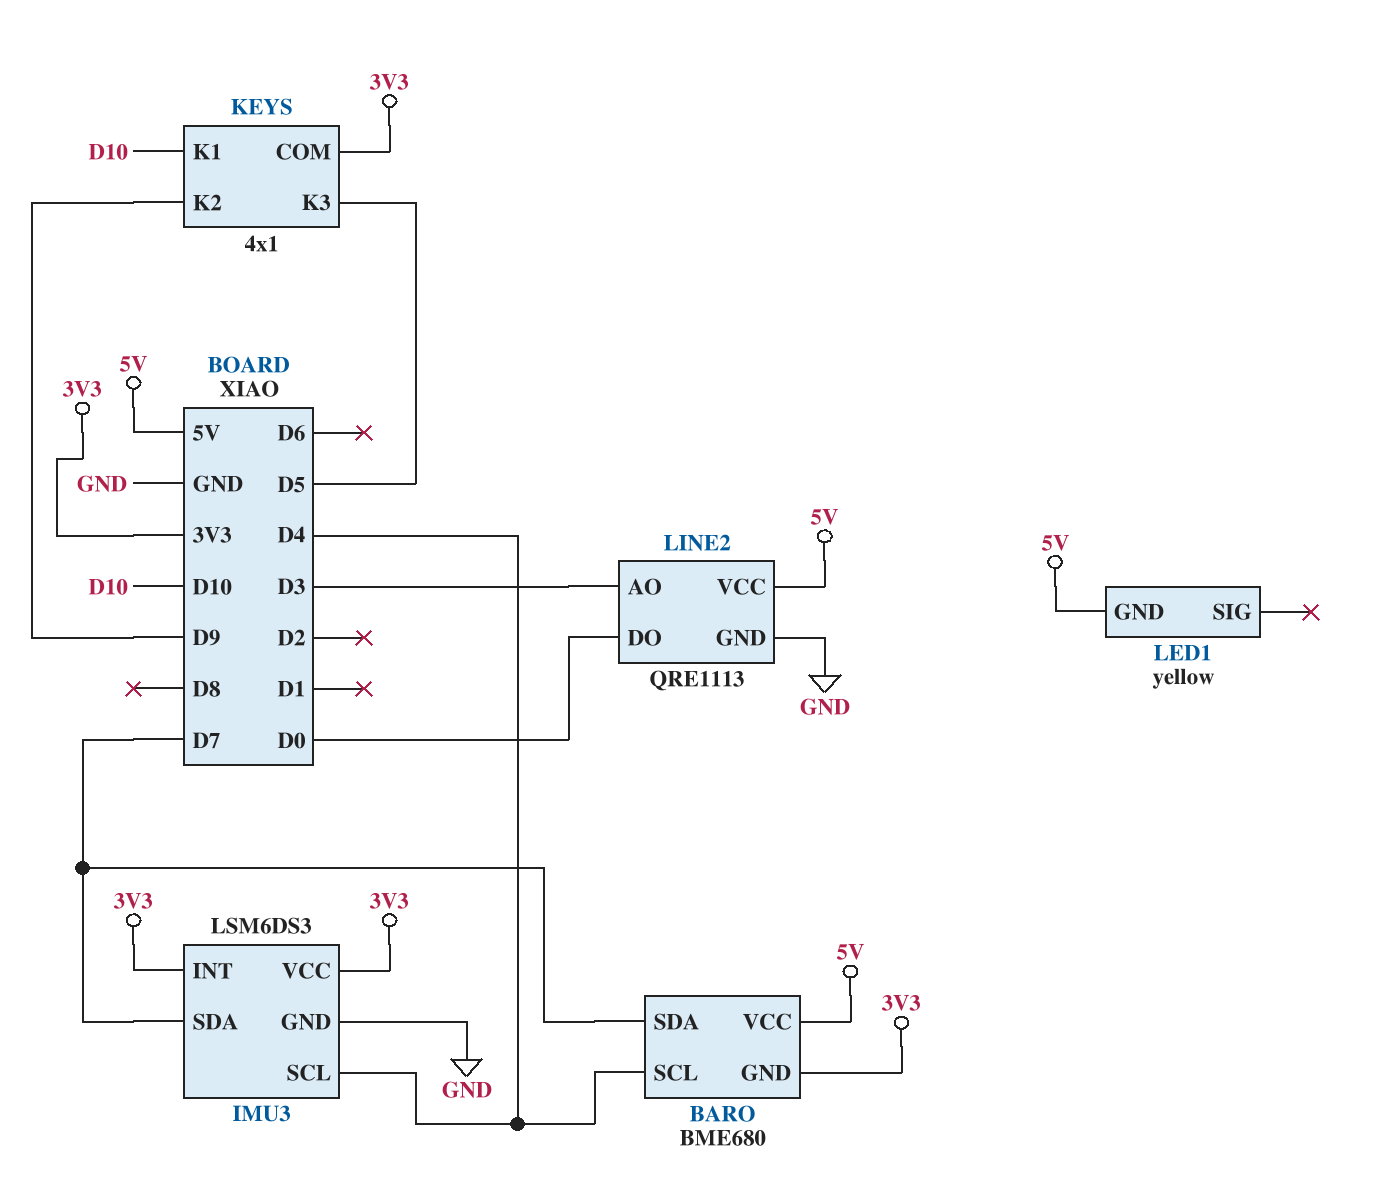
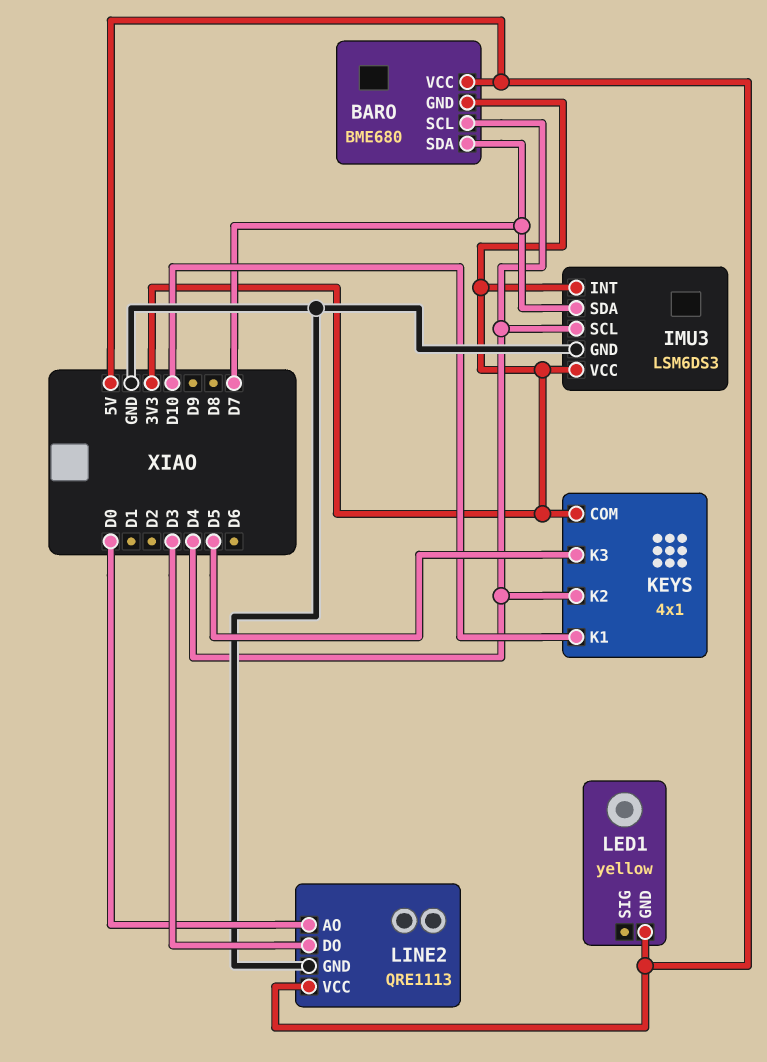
KEYS pin K2: D9 -> D4
LINE2 pin AO: D3 -> D0
LINE2 pin DO: D0 -> D3

